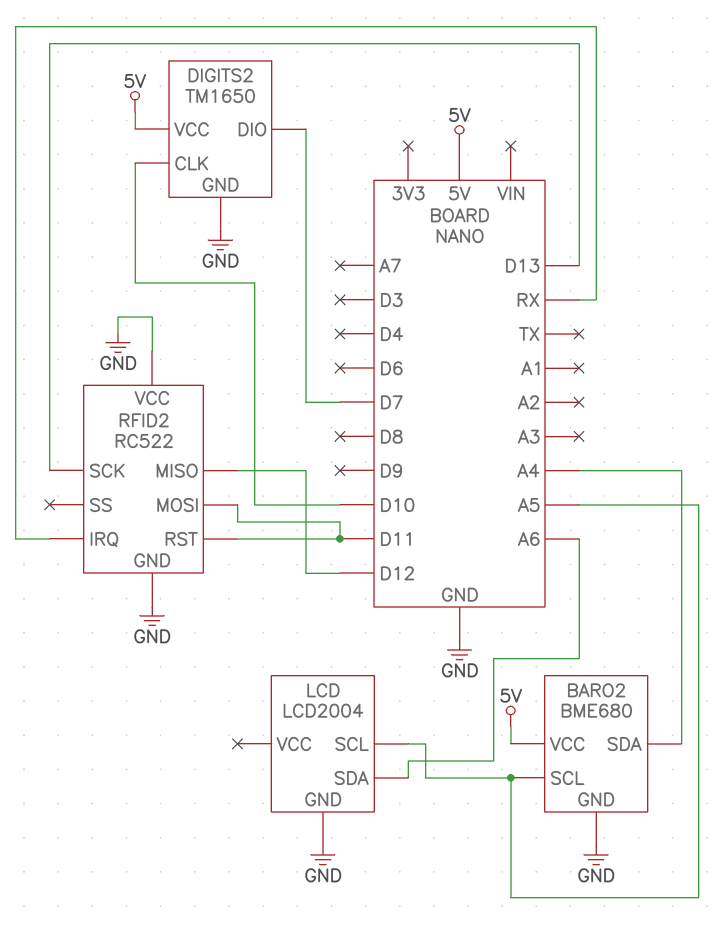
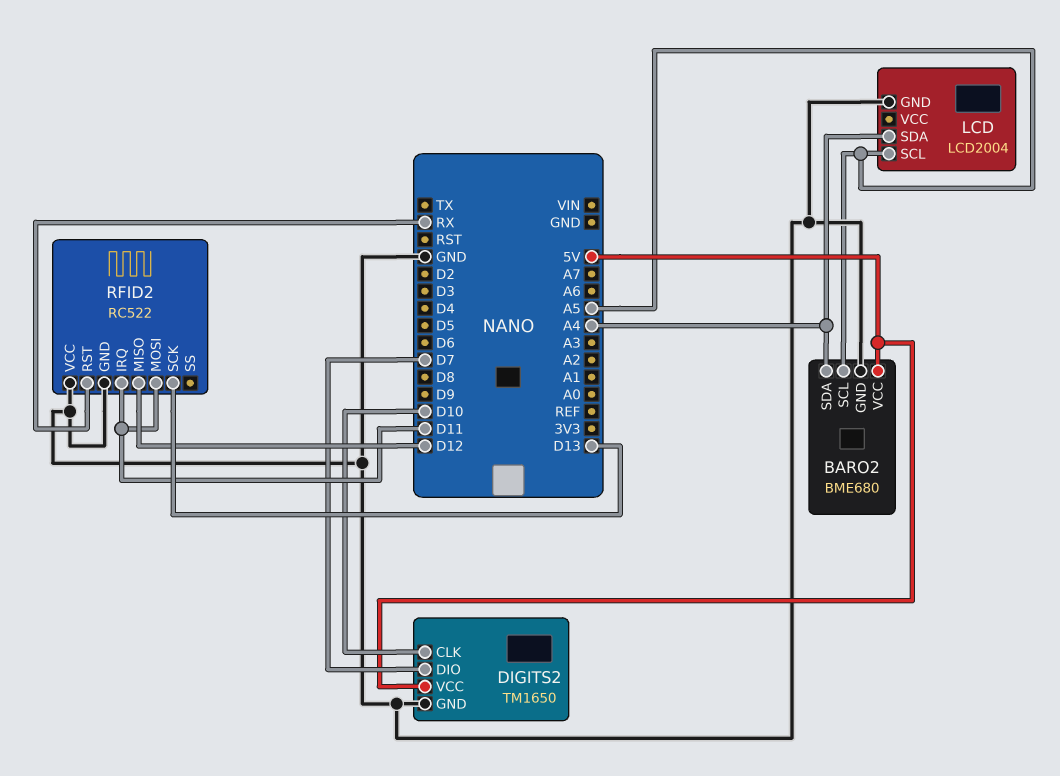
LCD pin SDA: A6 -> A4
RFID2 pin IRQ: RX -> D11
RFID2 pin RST: D11 -> RX

